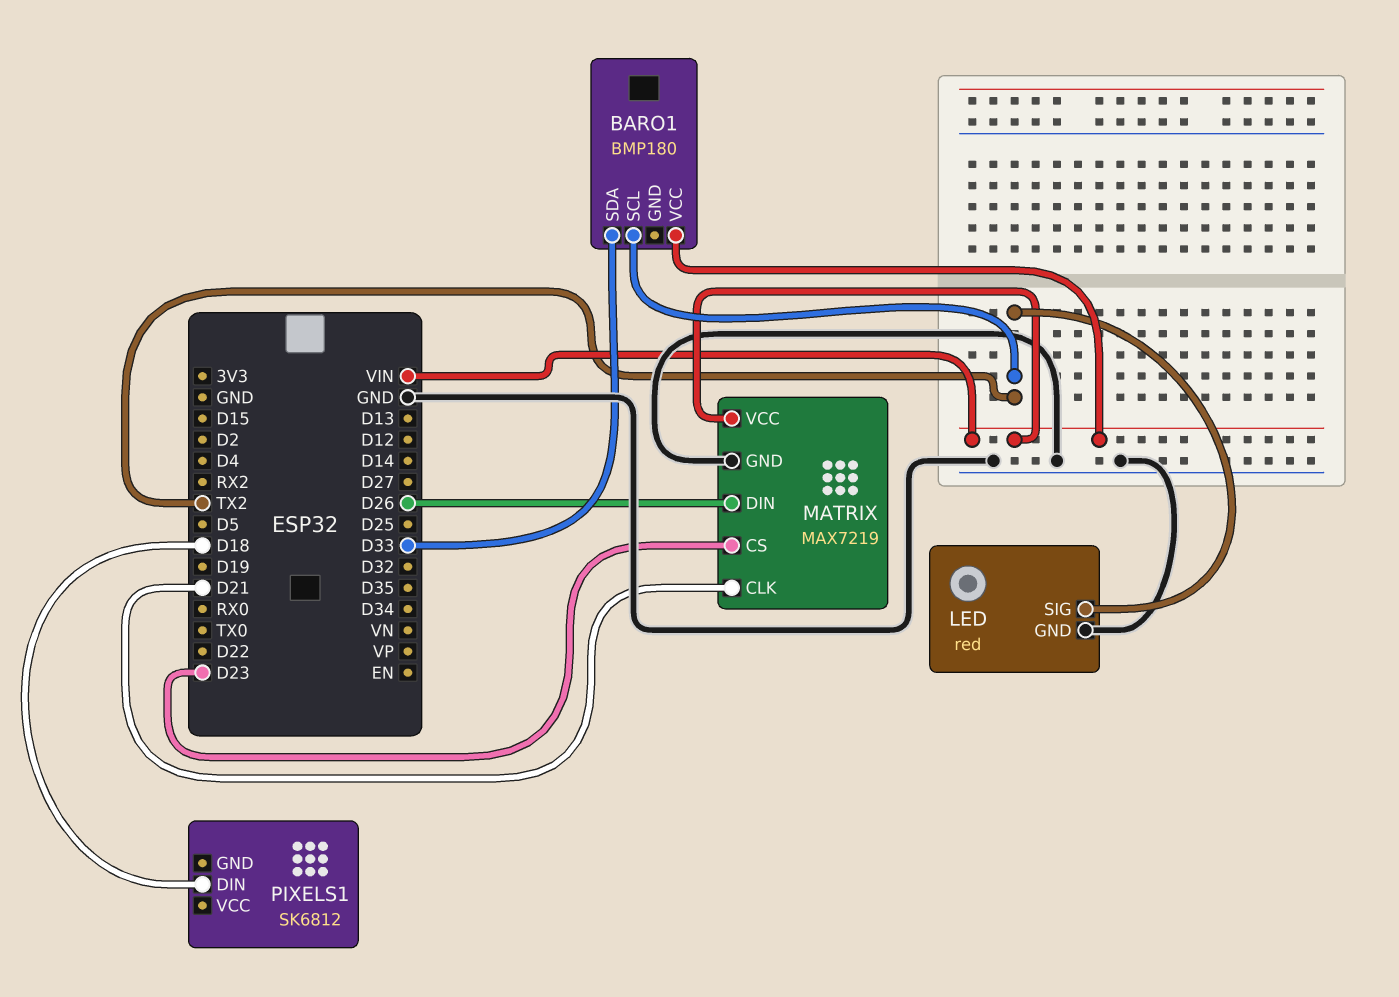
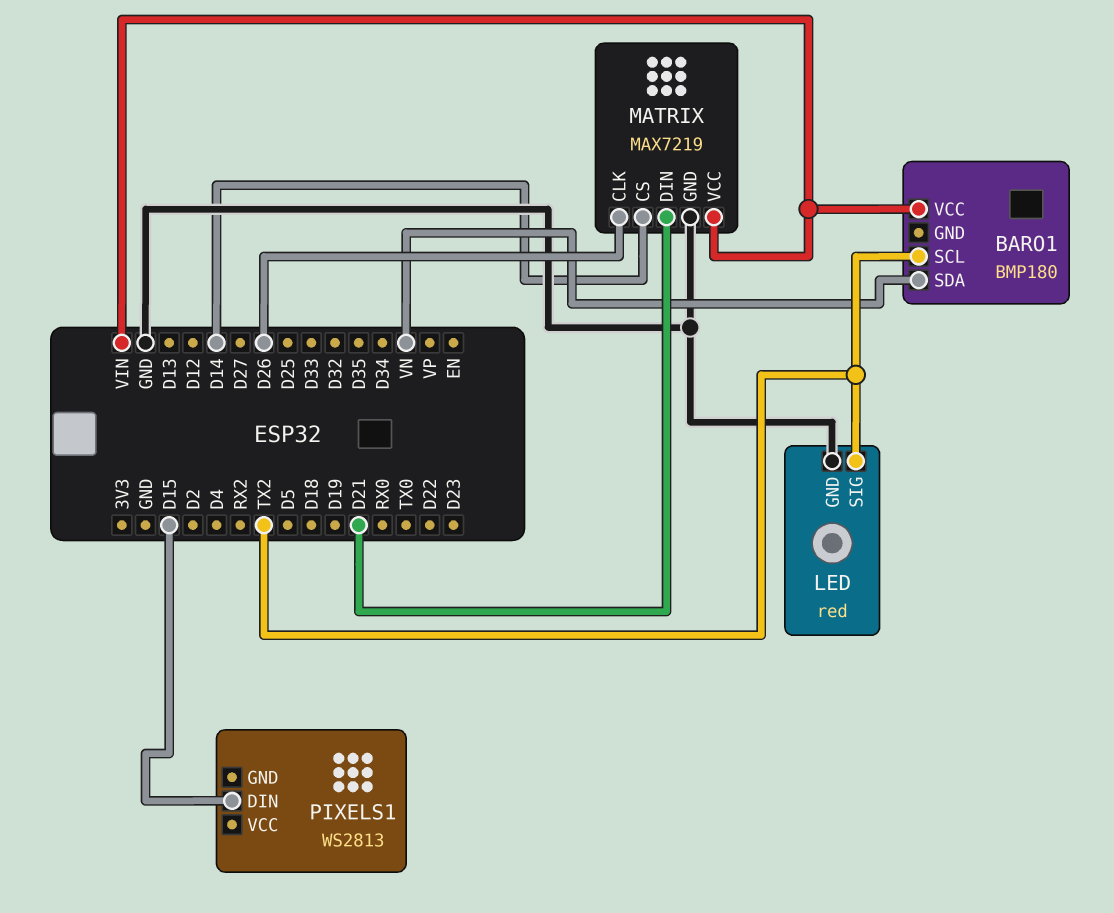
BARO1 pin SDA: D33 -> VN
MATRIX pin CLK: D21 -> D26
MATRIX pin CS: D23 -> D14
MATRIX pin DIN: D26 -> D21
PIXELS1: SK6812 -> WS2813
PIXELS1 pin DIN: D18 -> D15

